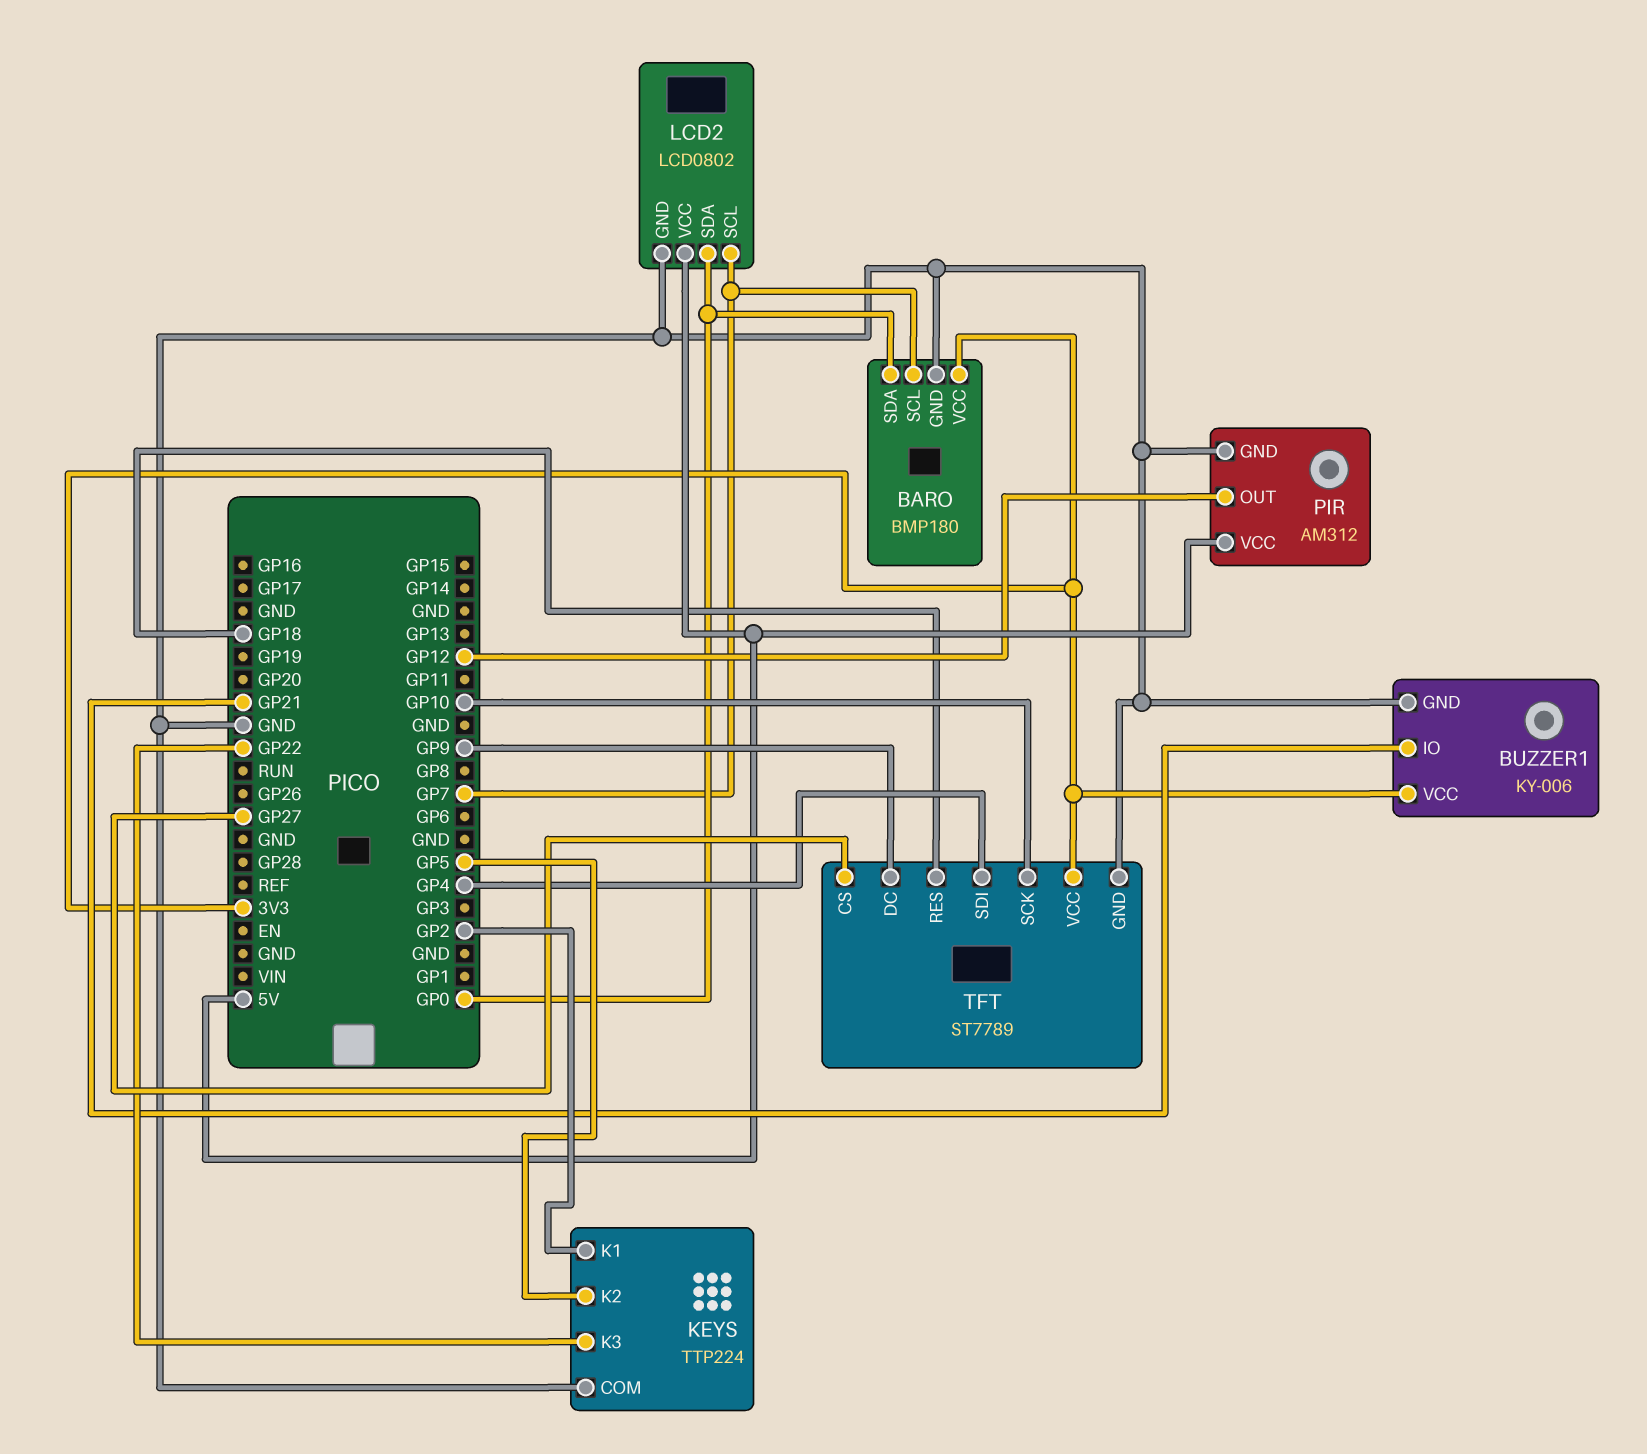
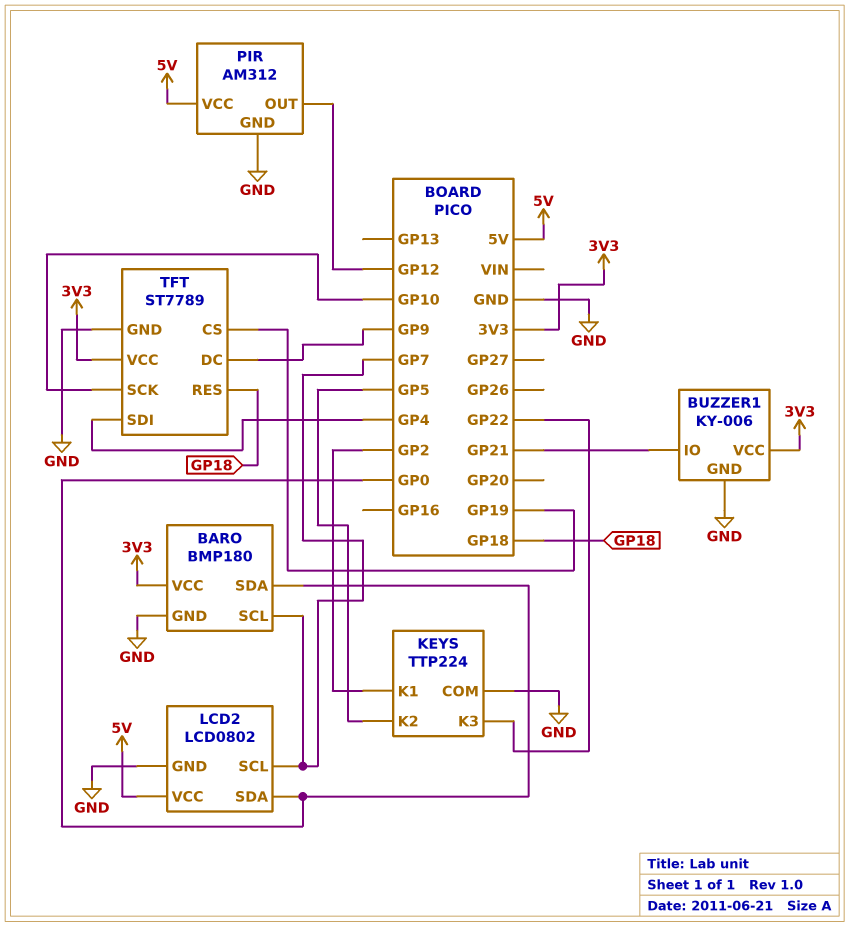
TFT pin CS: GP27 -> GP19

